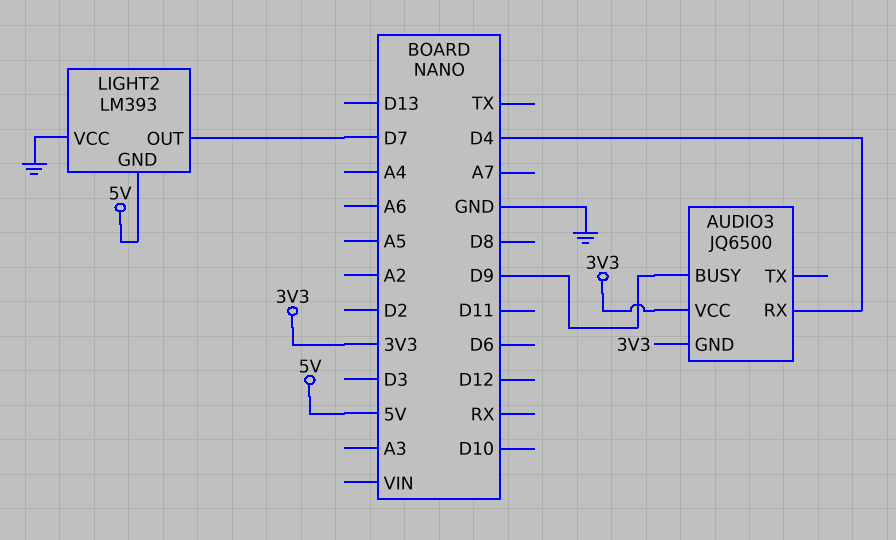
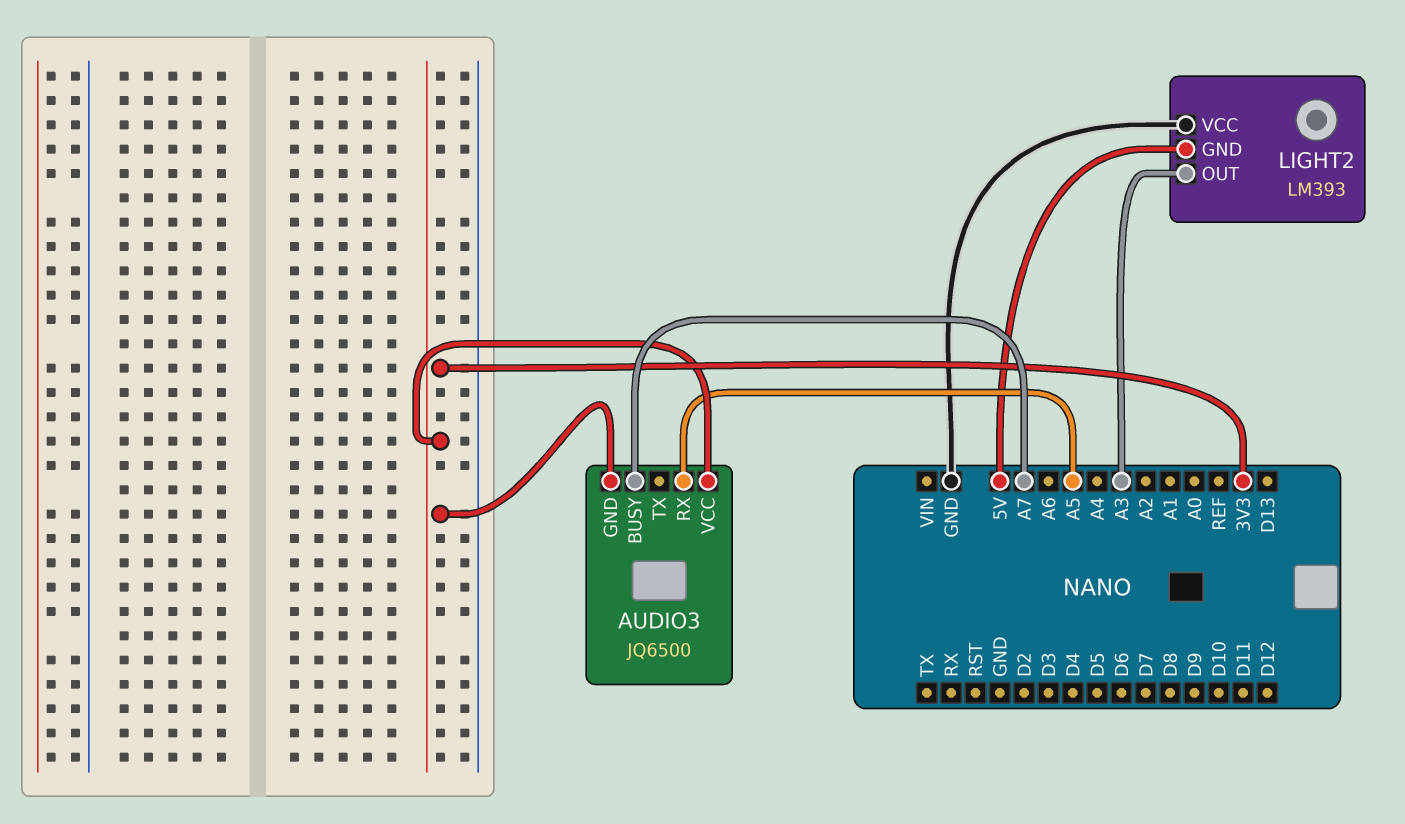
AUDIO3 pin BUSY: D9 -> A7
AUDIO3 pin RX: D4 -> A5
LIGHT2 pin OUT: D7 -> A3

